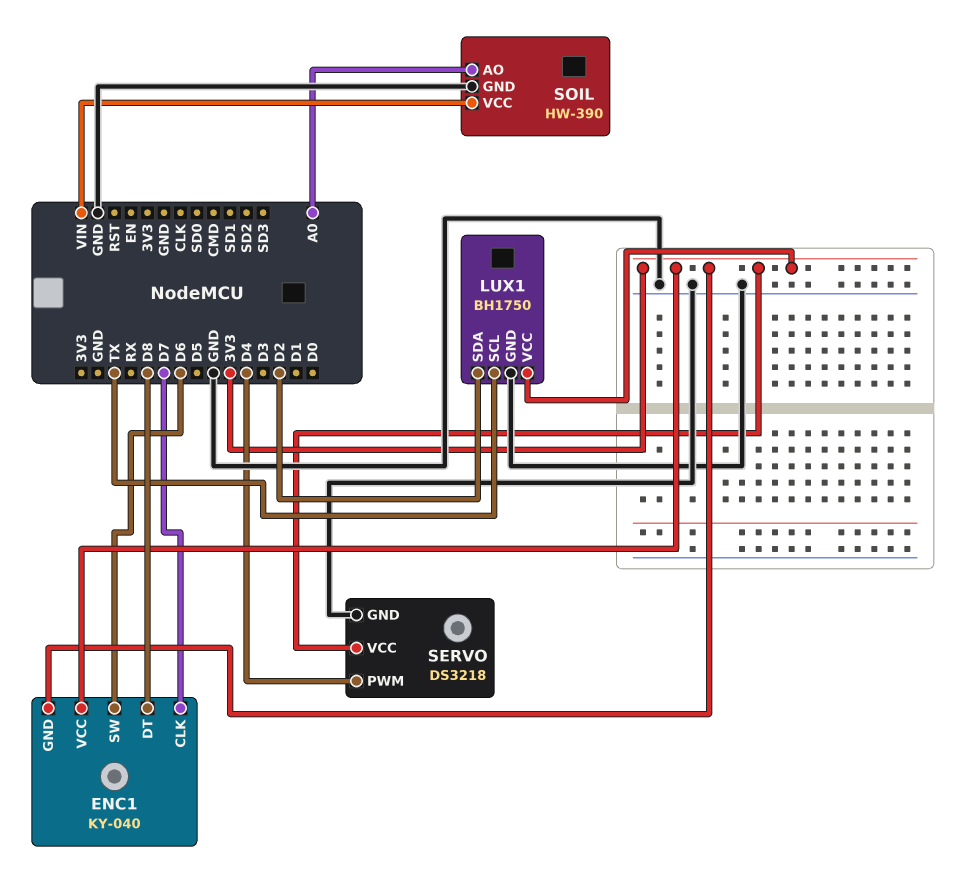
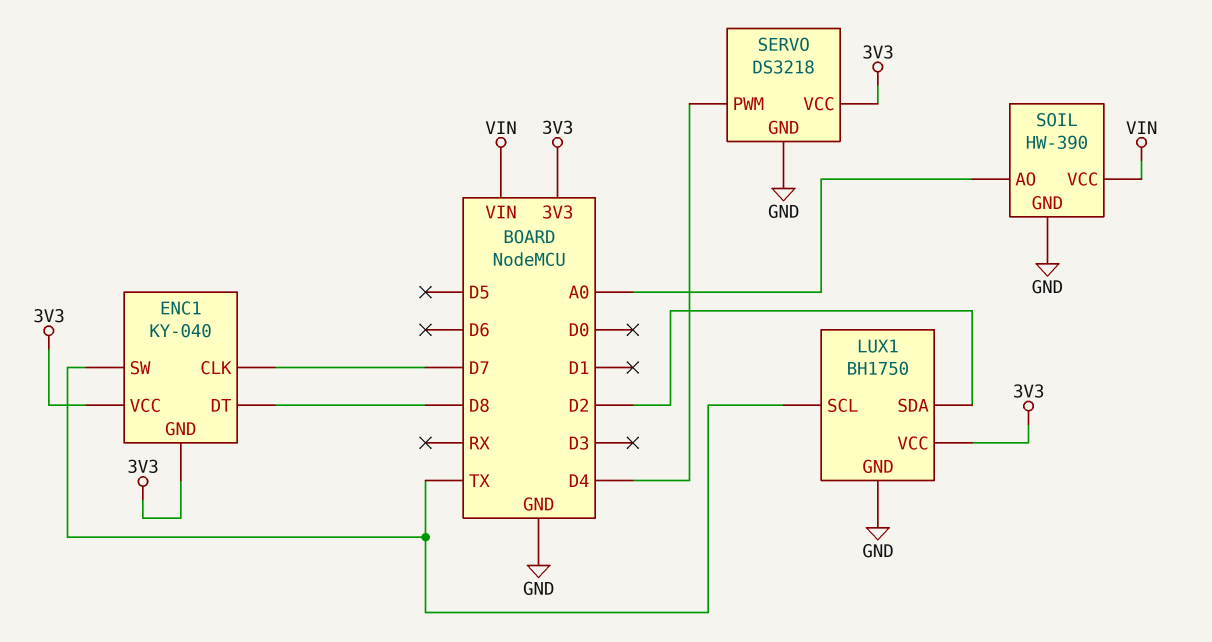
ENC1 pin SW: D6 -> TX

